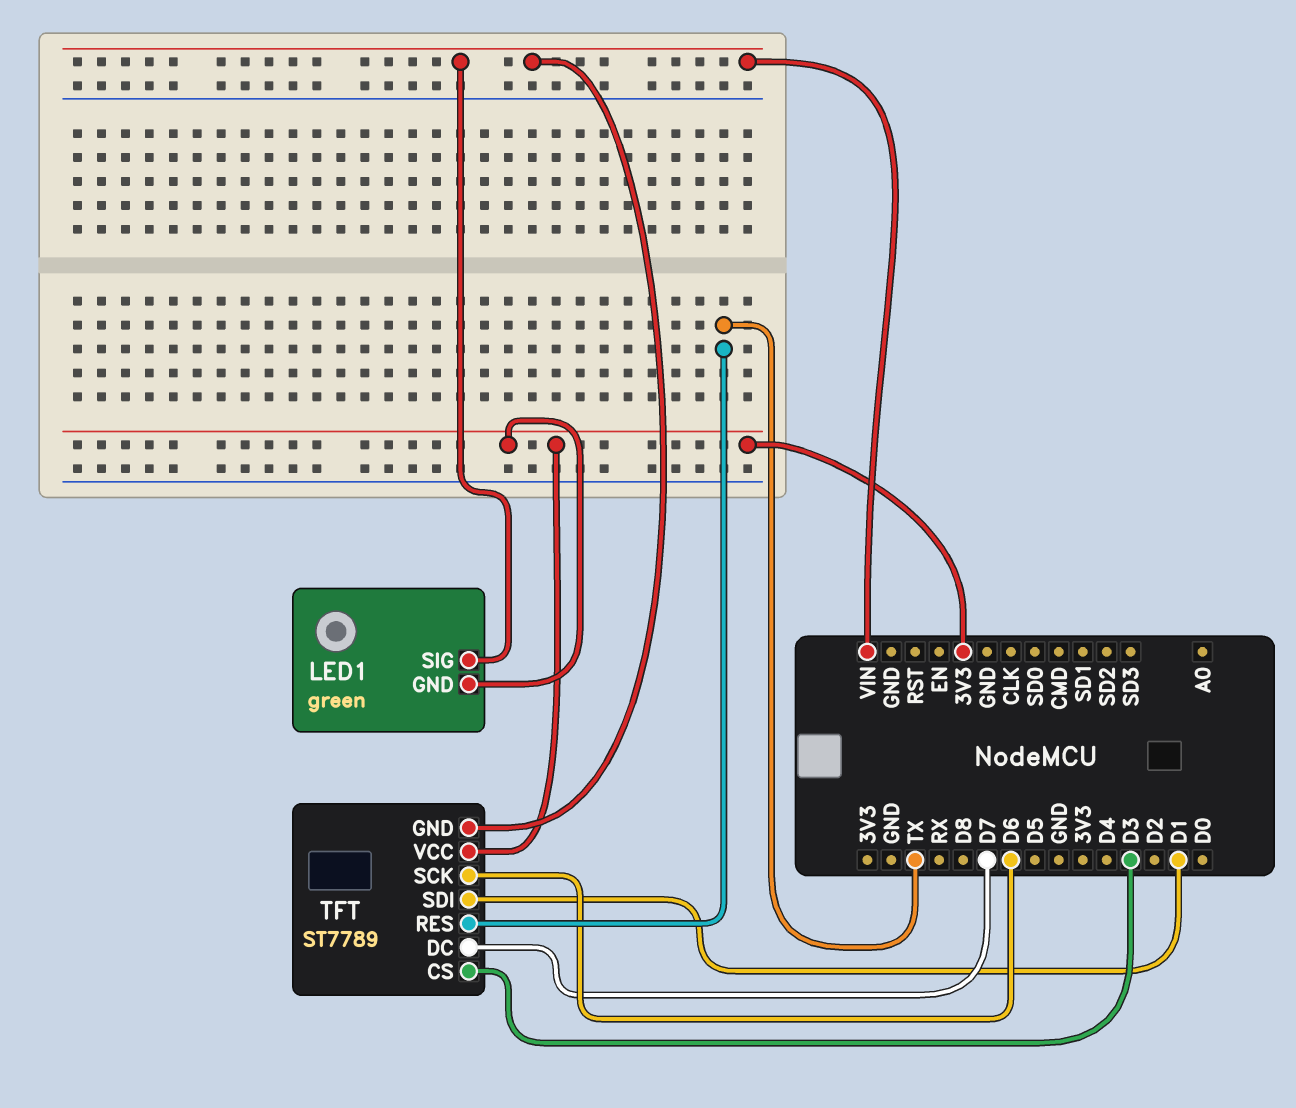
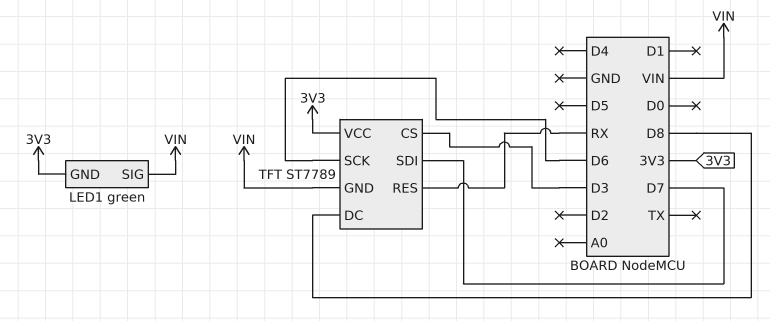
TFT pin DC: D7 -> D8
TFT pin RES: TX -> RX
TFT pin SDI: D1 -> D7

